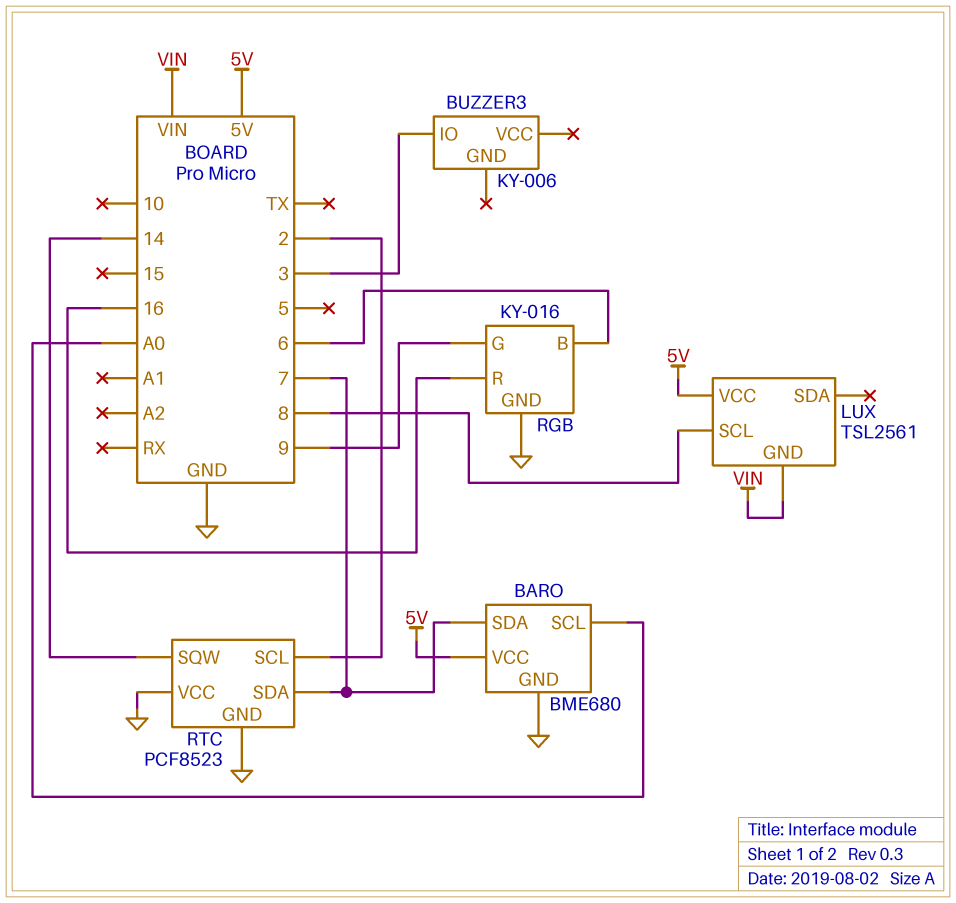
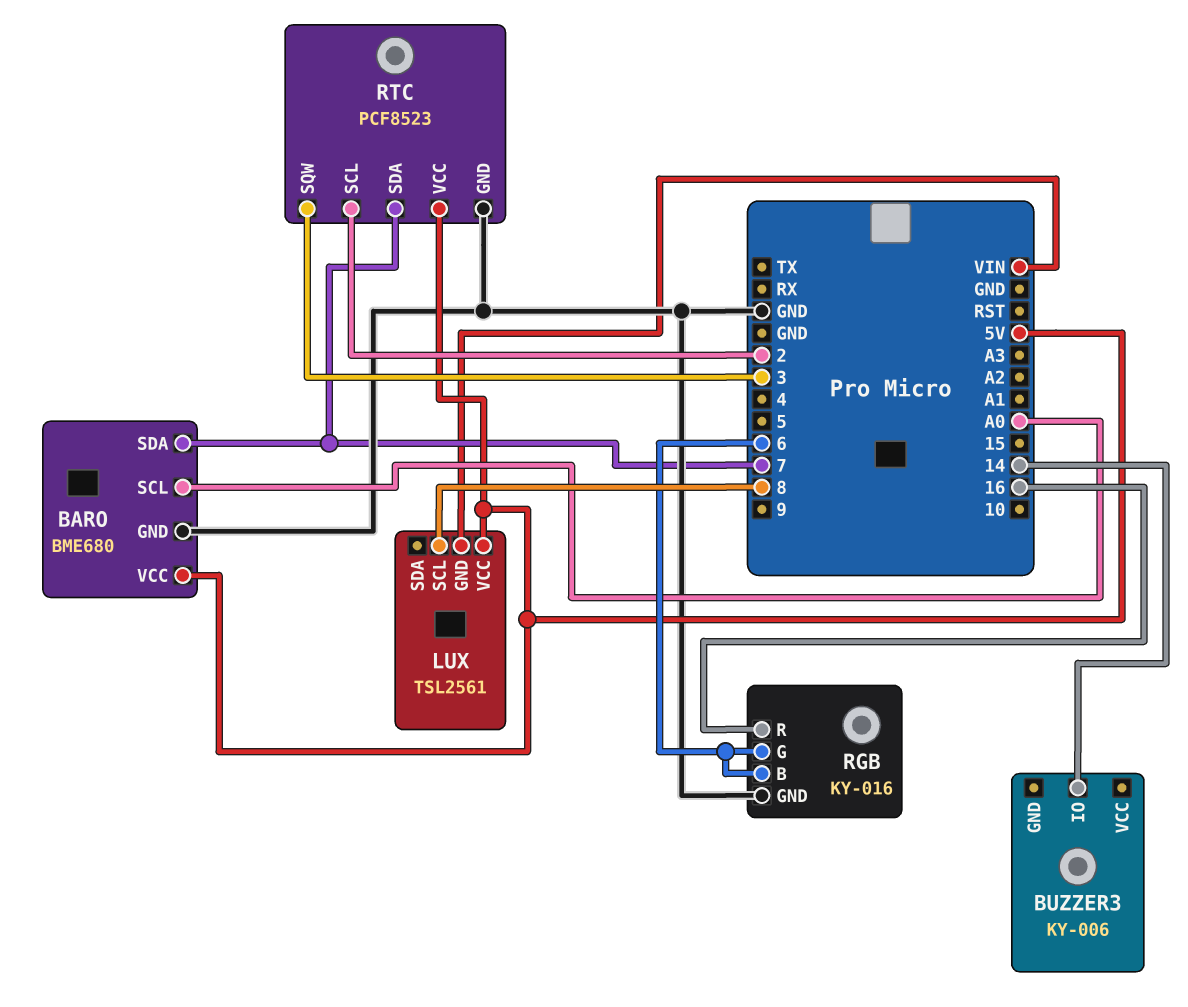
BUZZER3 pin IO: 3 -> 14
RGB pin G: 9 -> 6
RTC pin SQW: 14 -> 3
RTC pin VCC: GND -> 5V

